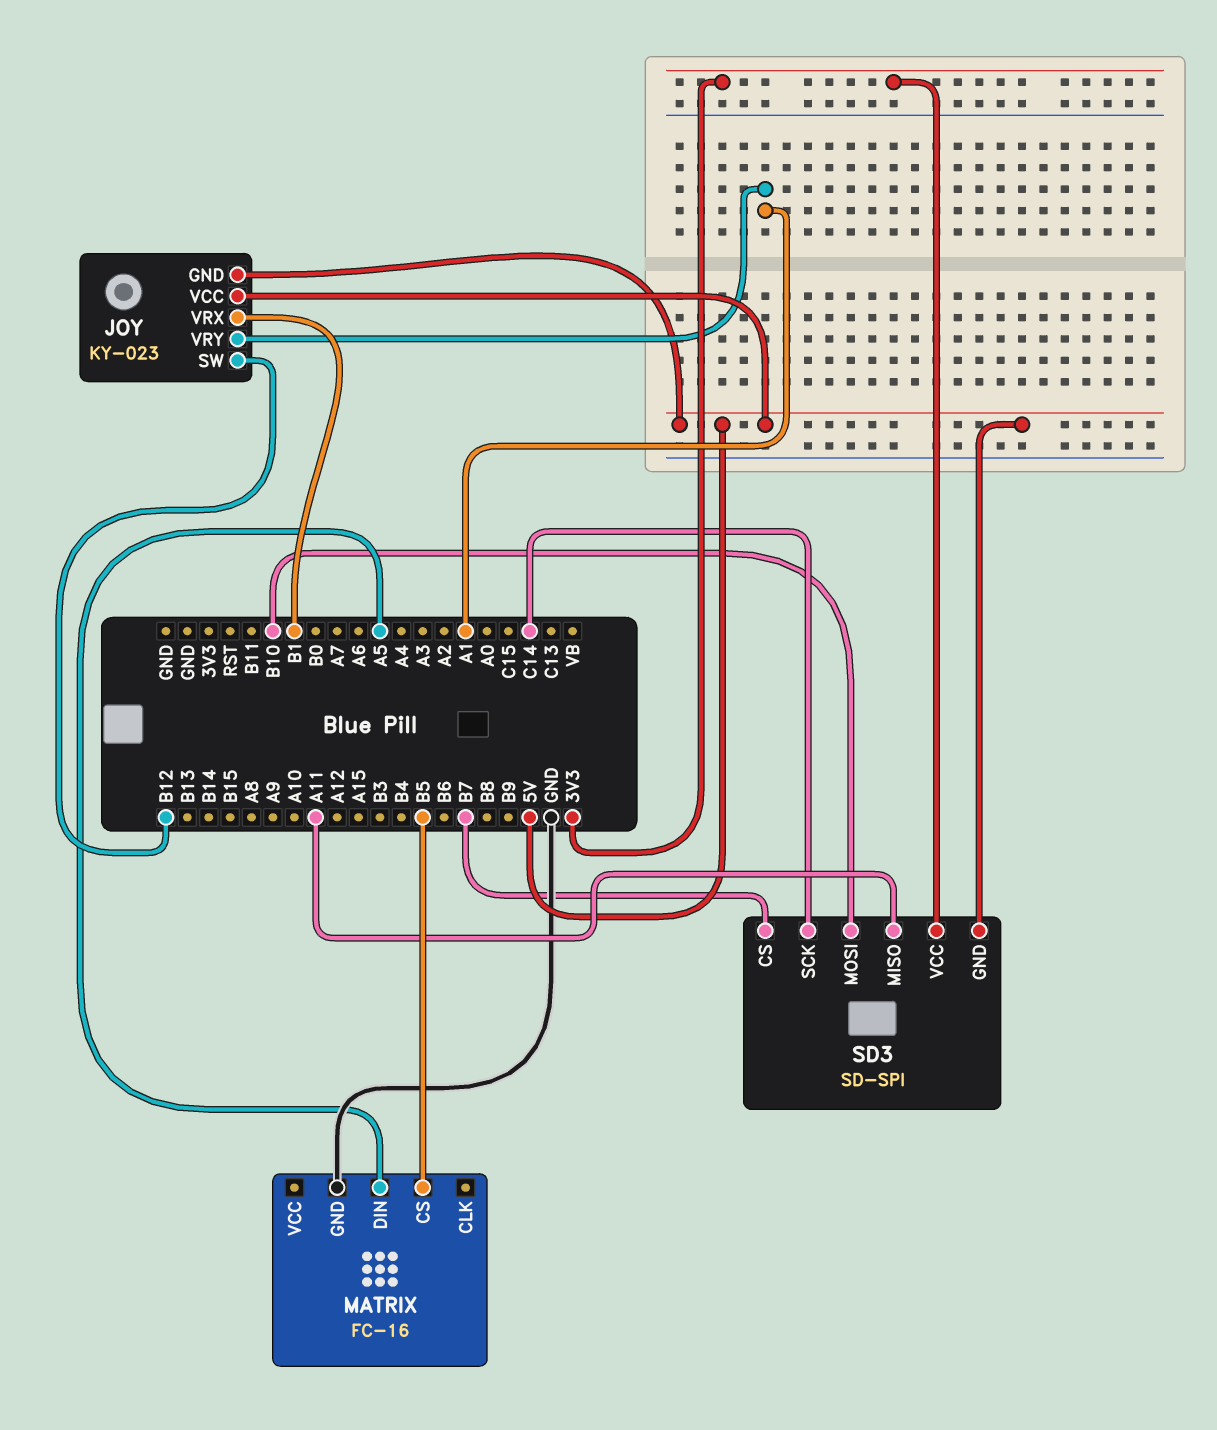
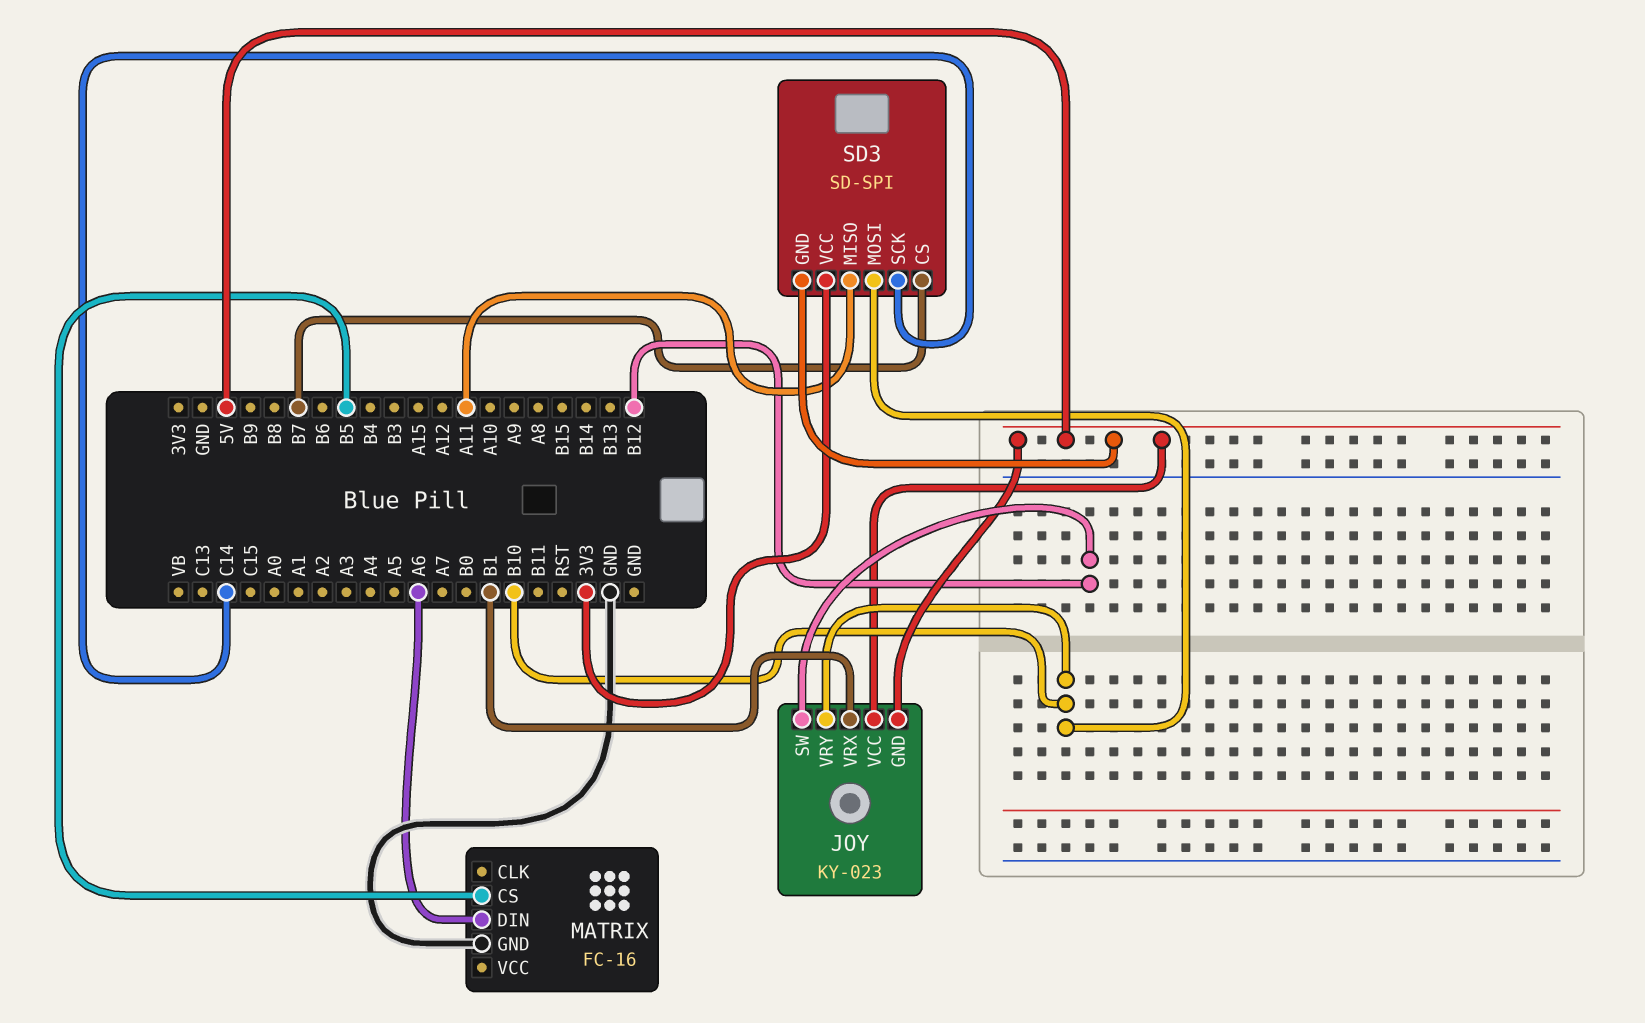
JOY pin VRY: A1 -> B10
MATRIX pin DIN: A5 -> A6

